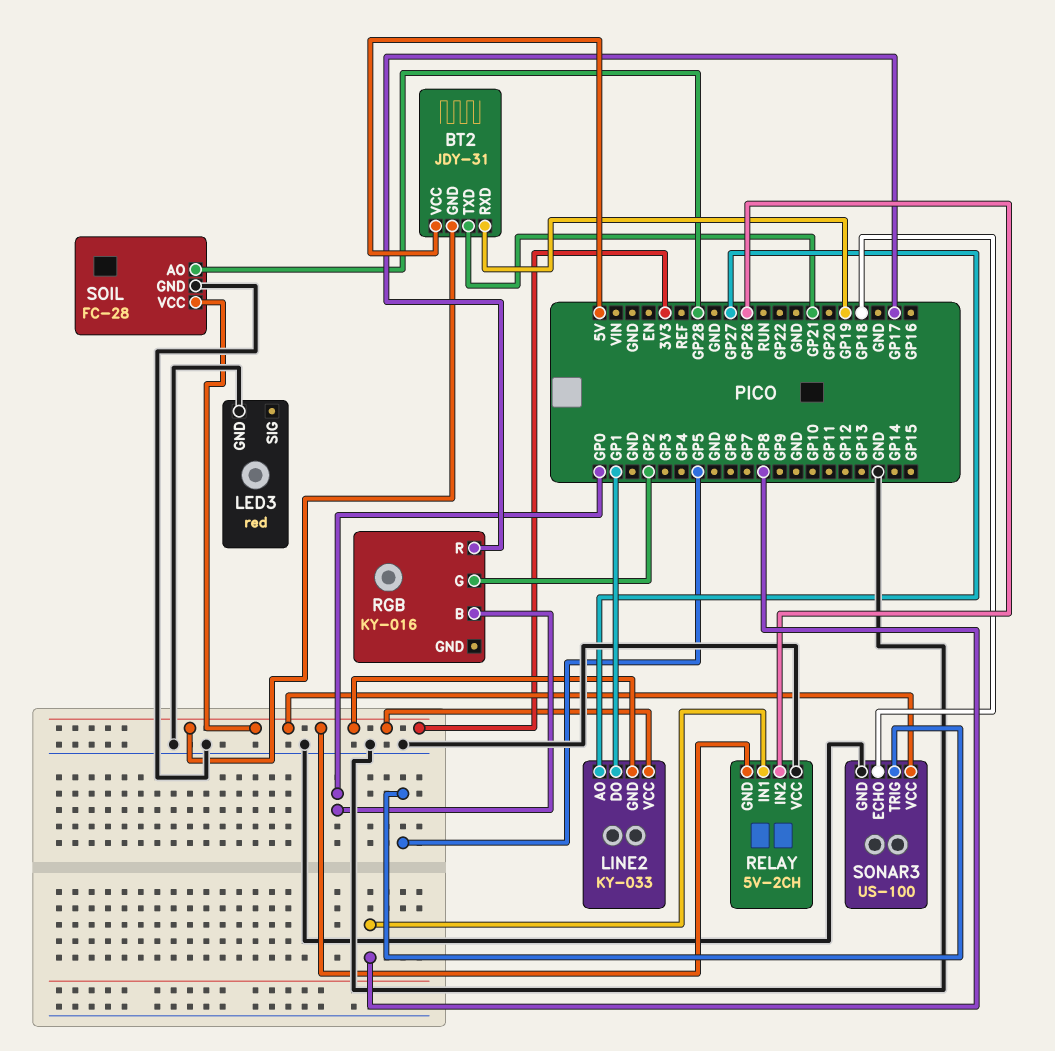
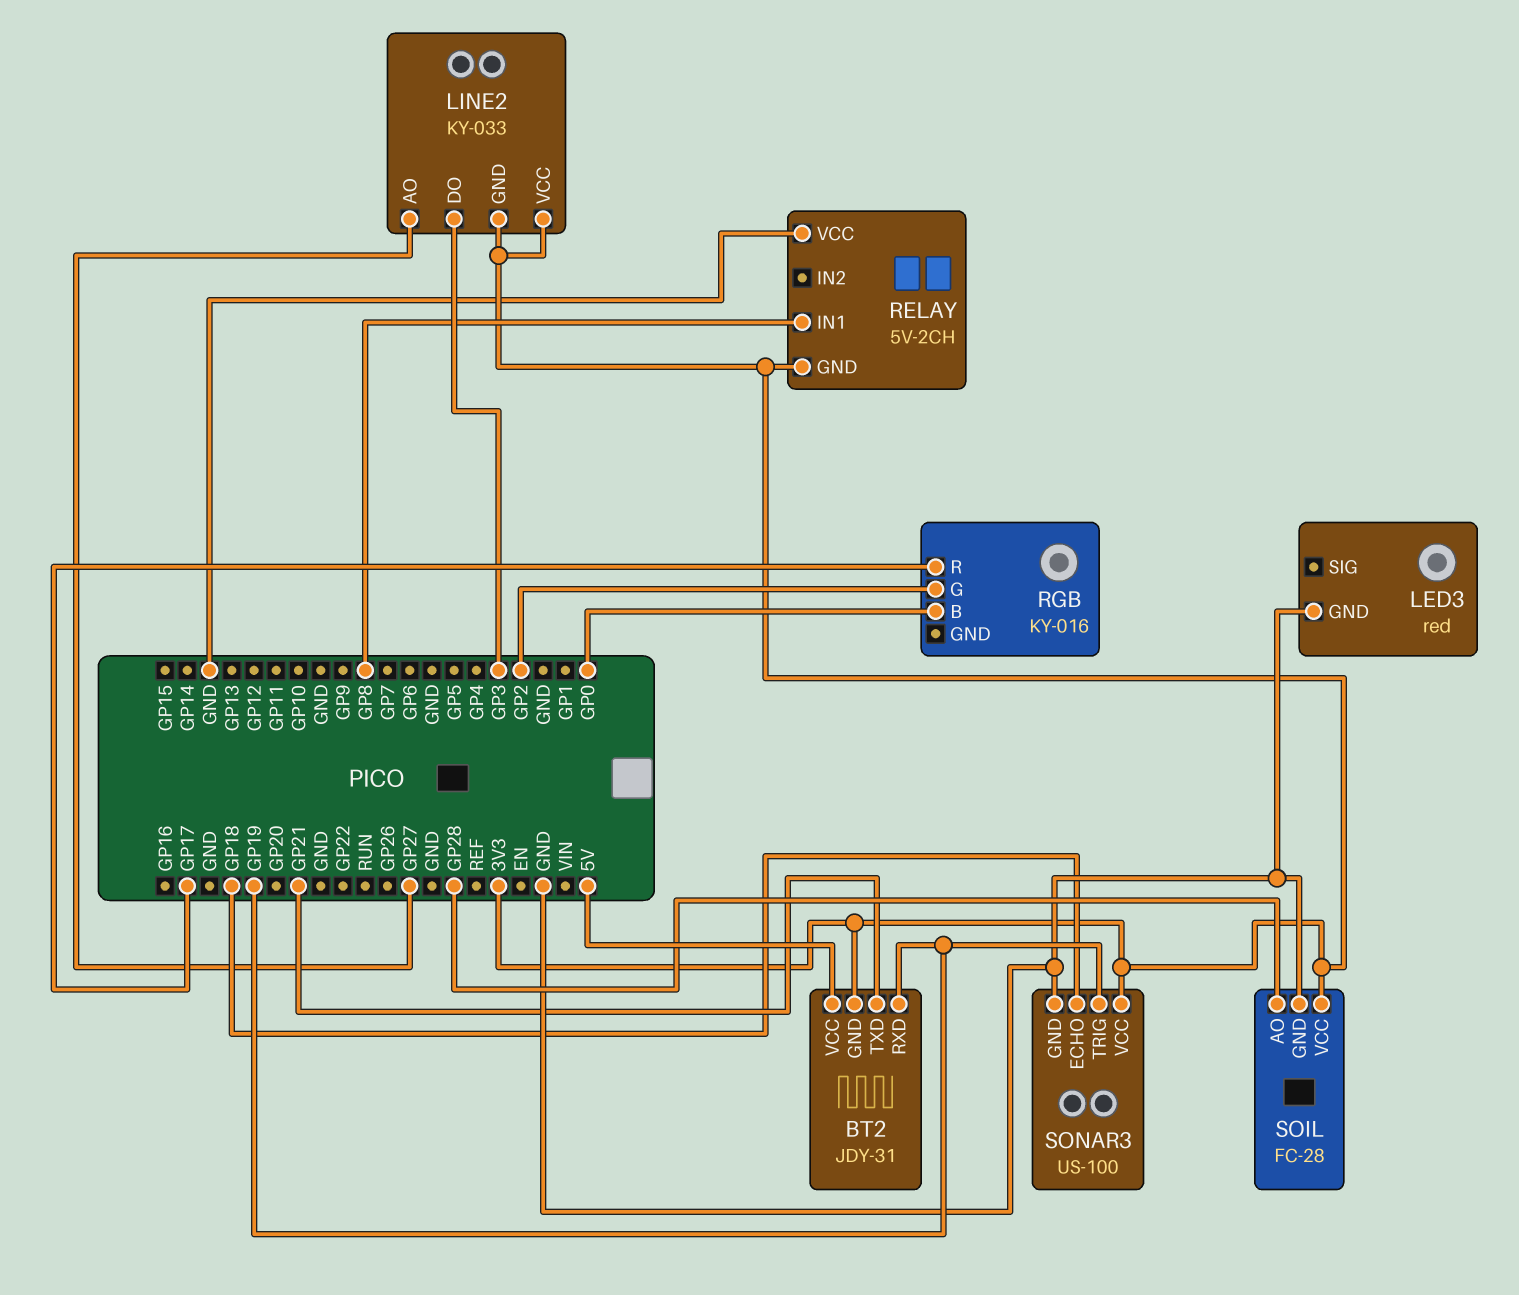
LINE2 pin DO: GP1 -> GP3
RELAY pin IN2: GP26 -> none
SONAR3 pin TRIG: GP5 -> GP19

